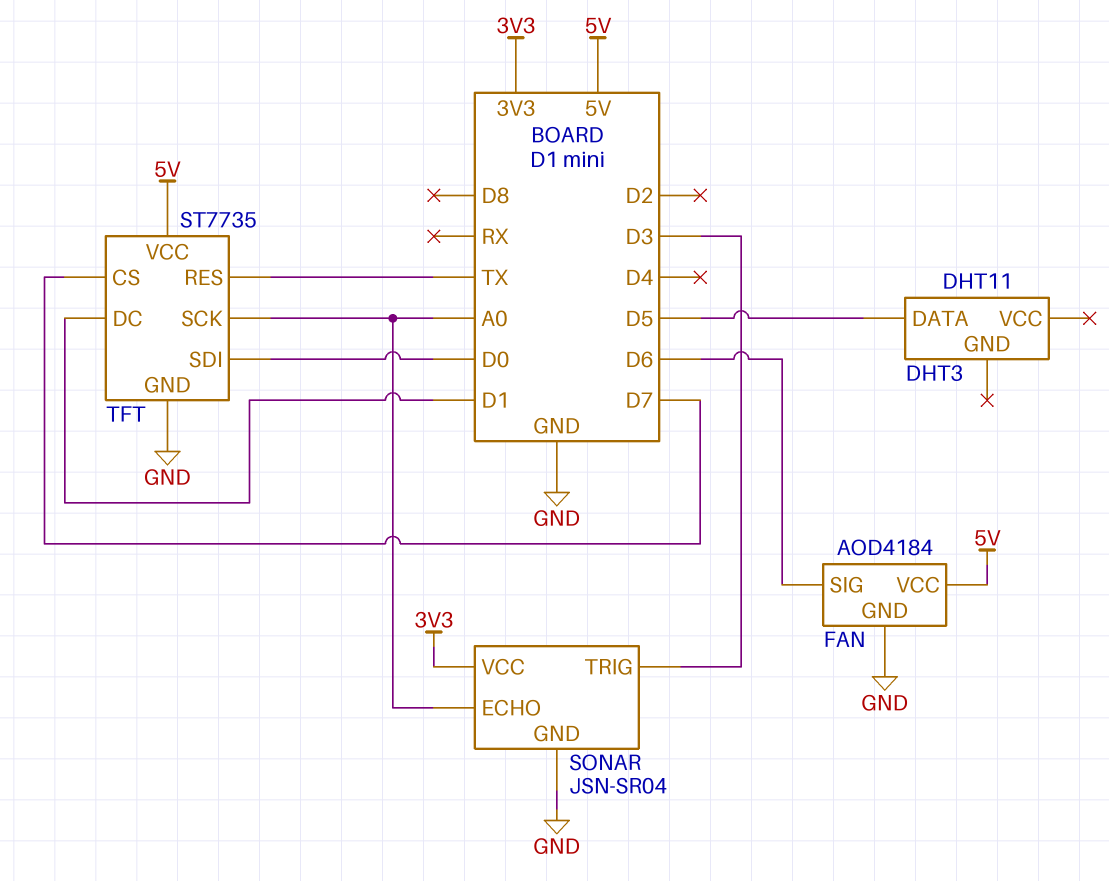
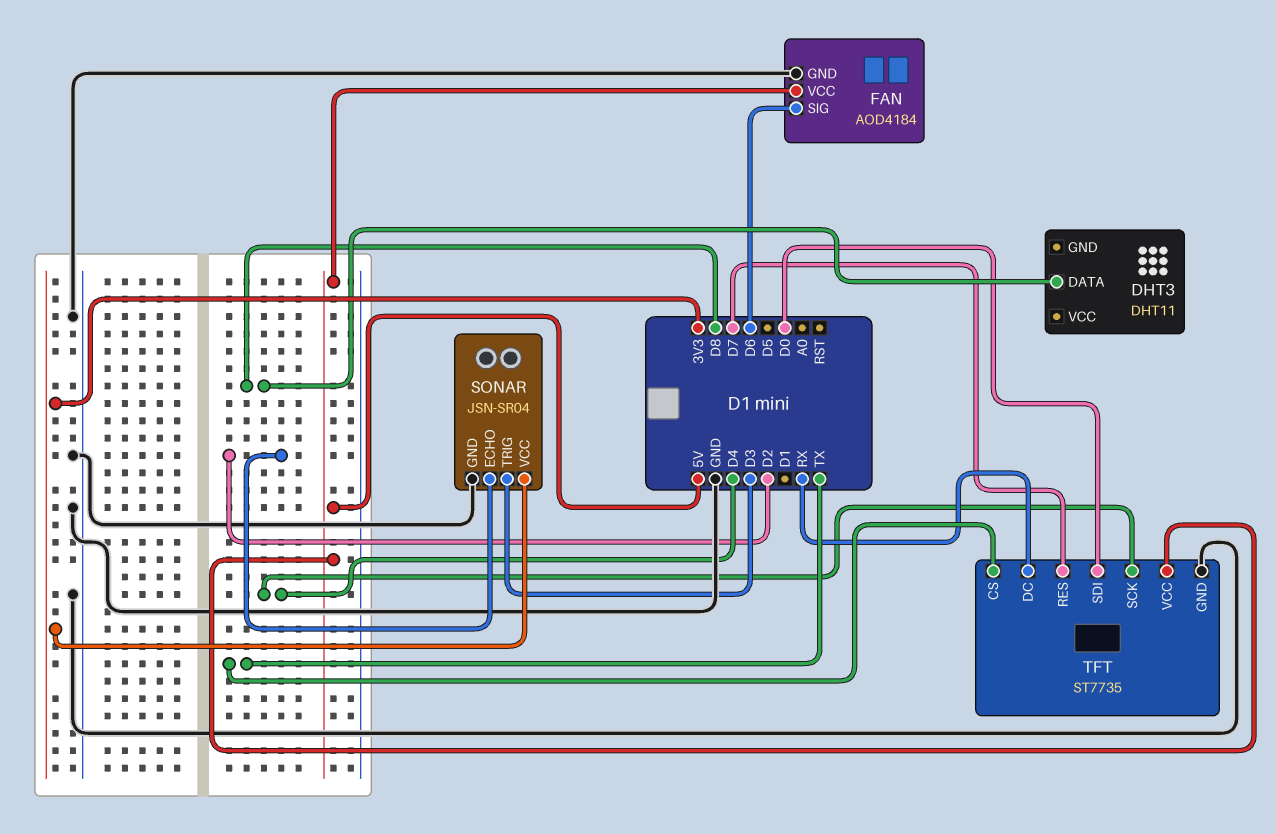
DHT3 pin DATA: D5 -> D8
SONAR pin ECHO: A0 -> D2
TFT pin CS: D7 -> TX
TFT pin DC: D1 -> RX
TFT pin RES: TX -> D7
TFT pin SCK: A0 -> D4

